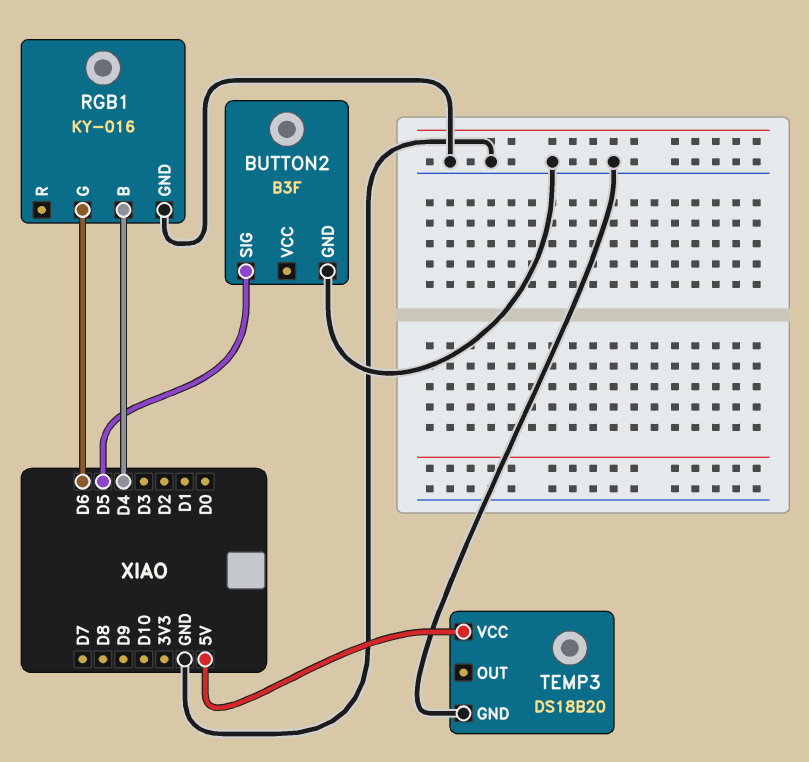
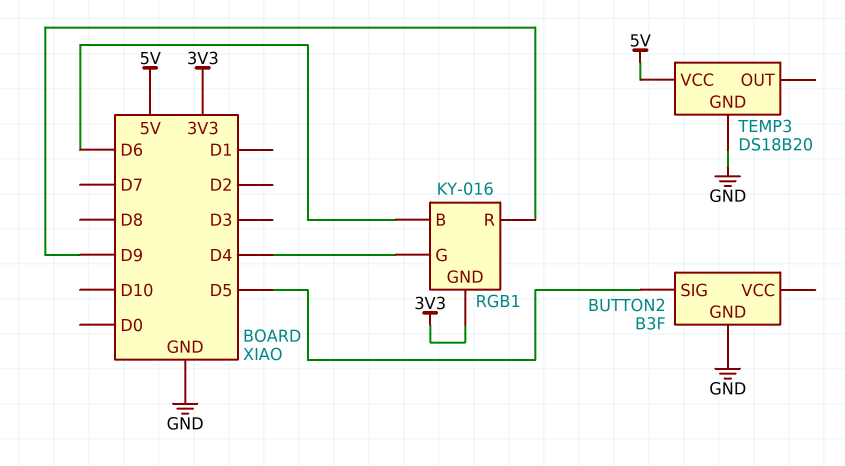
RGB1 pin B: D4 -> D6
RGB1 pin G: D6 -> D4
RGB1 pin GND: GND -> 3V3
RGB1 pin R: none -> D9

